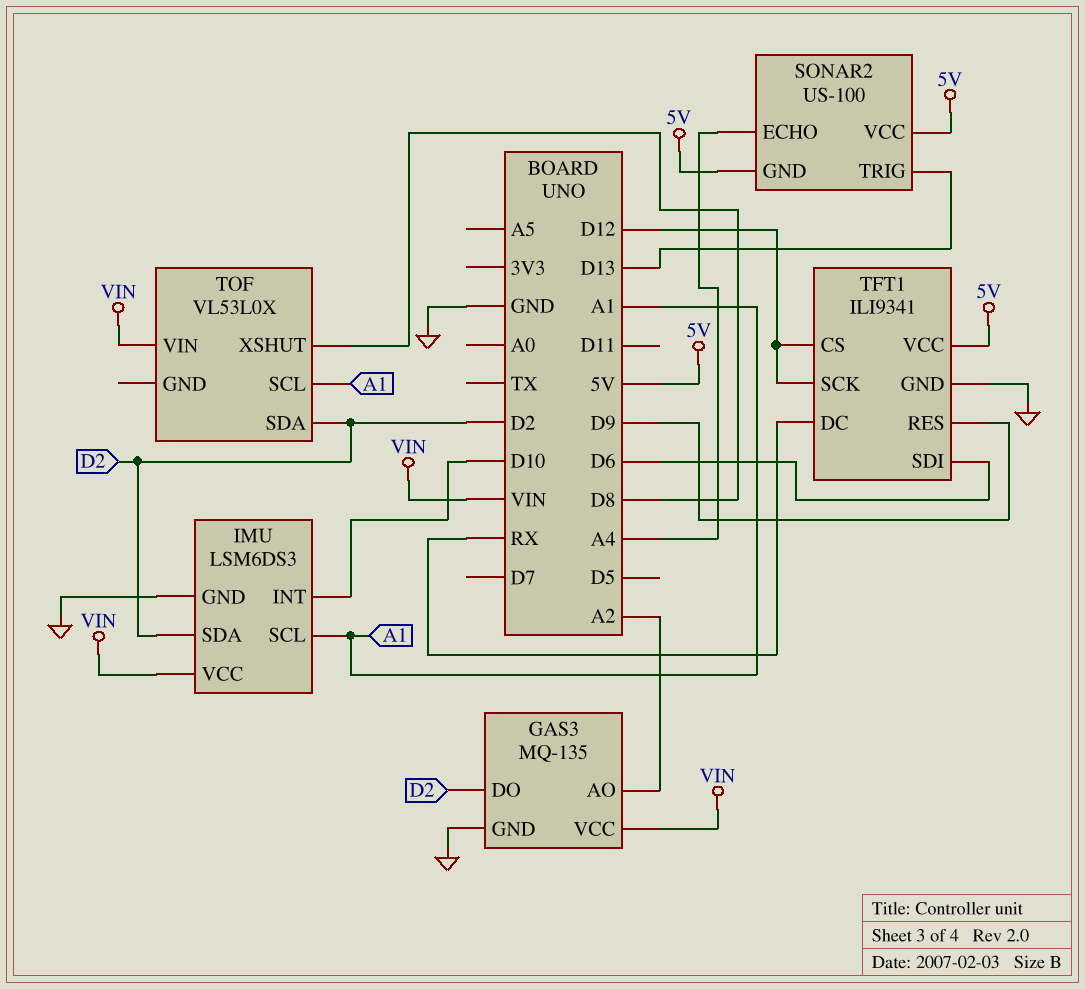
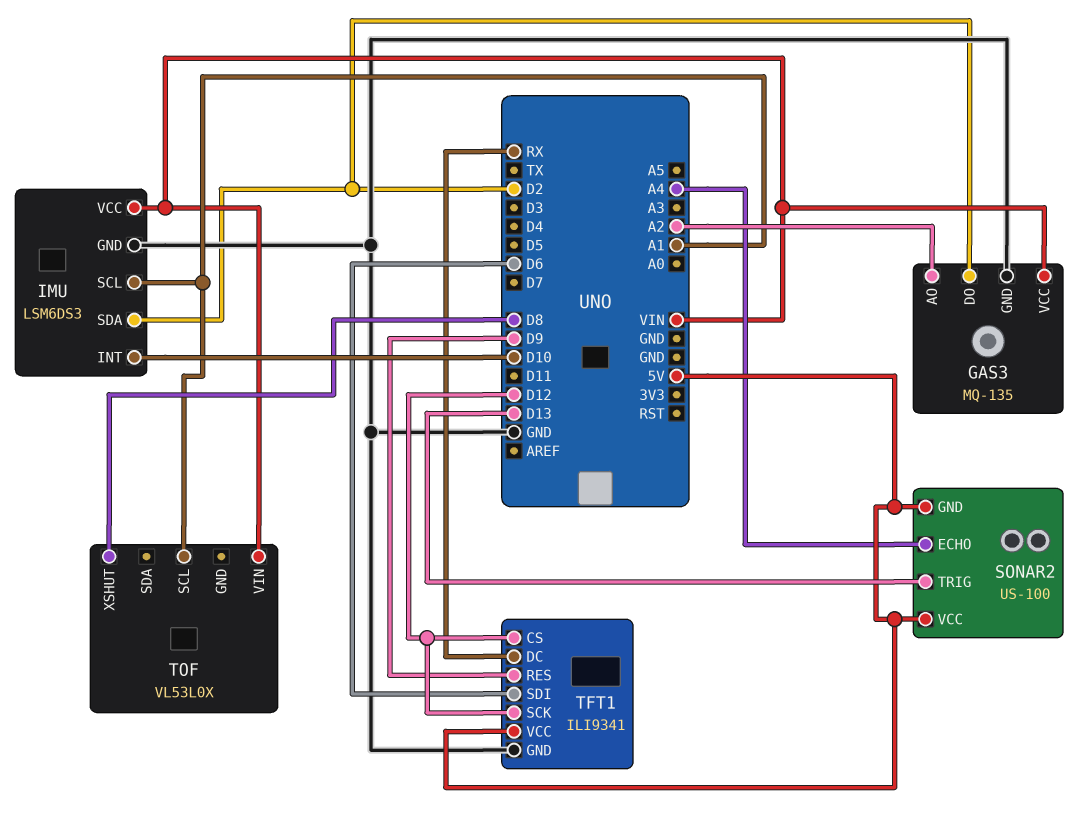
TOF pin SDA: D2 -> none

